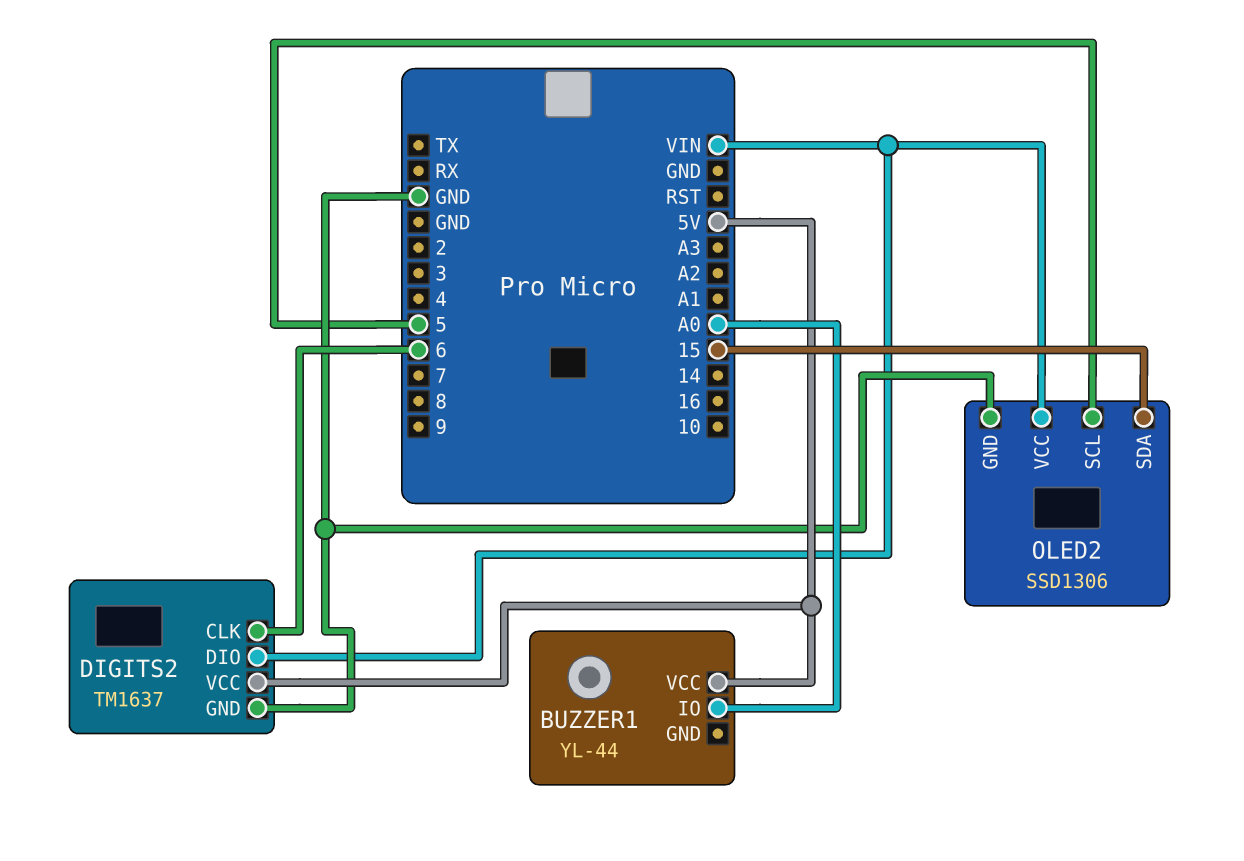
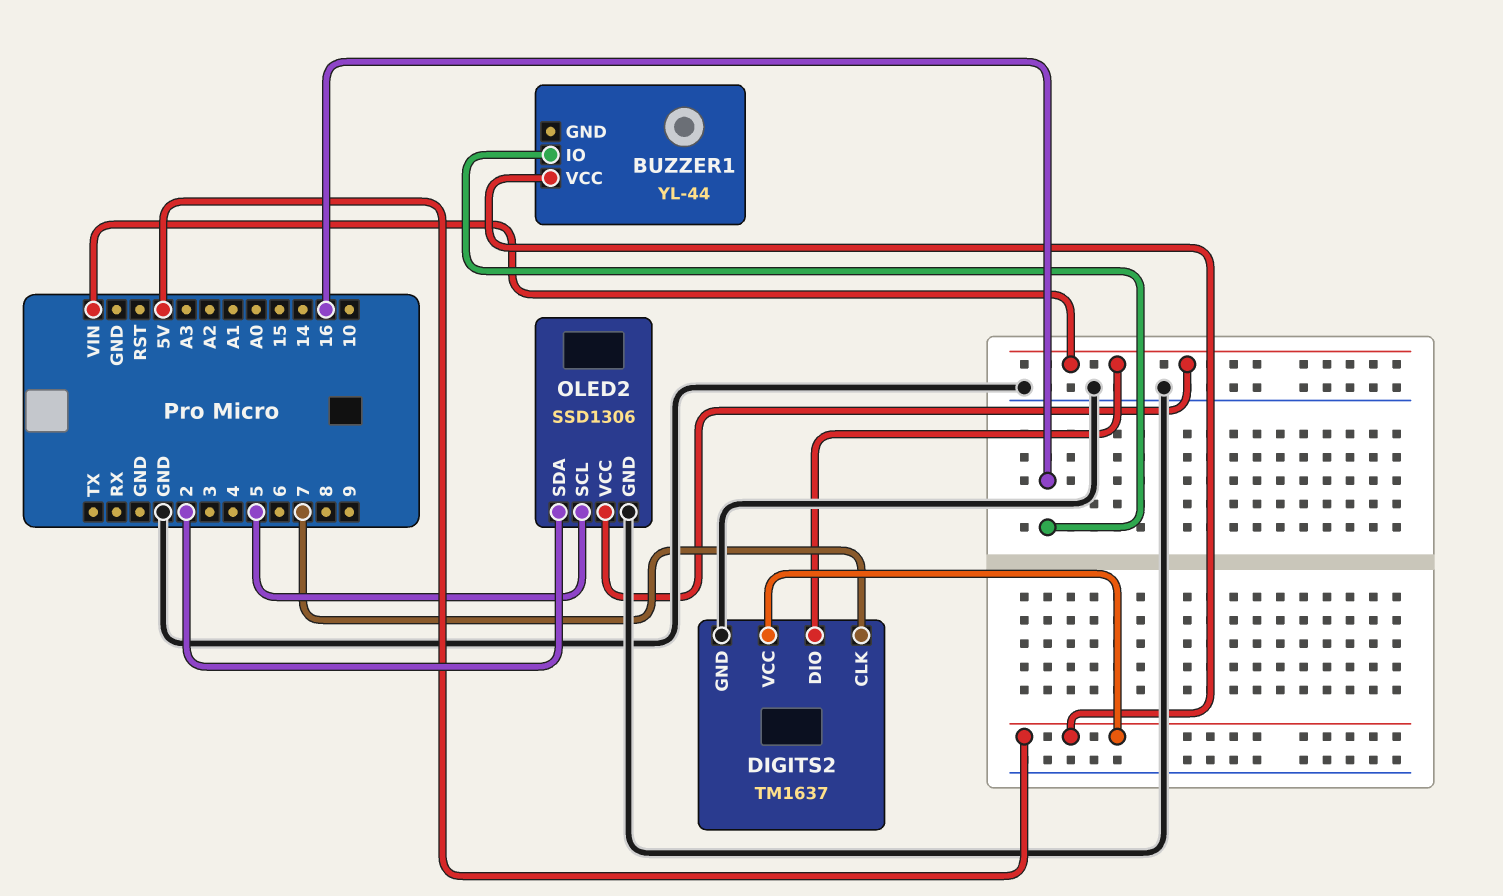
BUZZER1 pin IO: A0 -> 16
DIGITS2 pin CLK: 6 -> 7
OLED2 pin SDA: 15 -> 2

